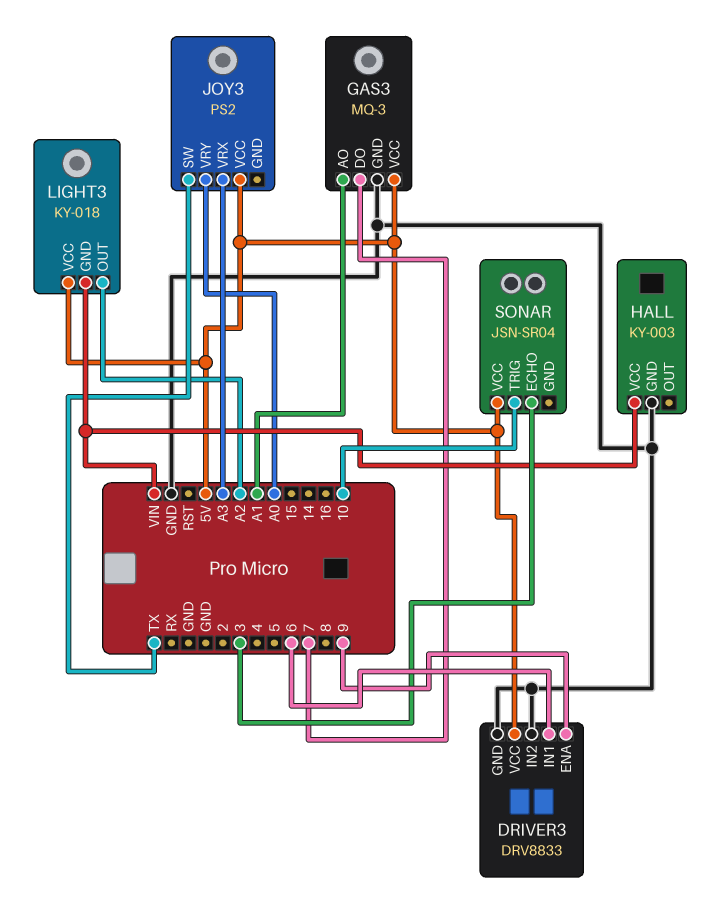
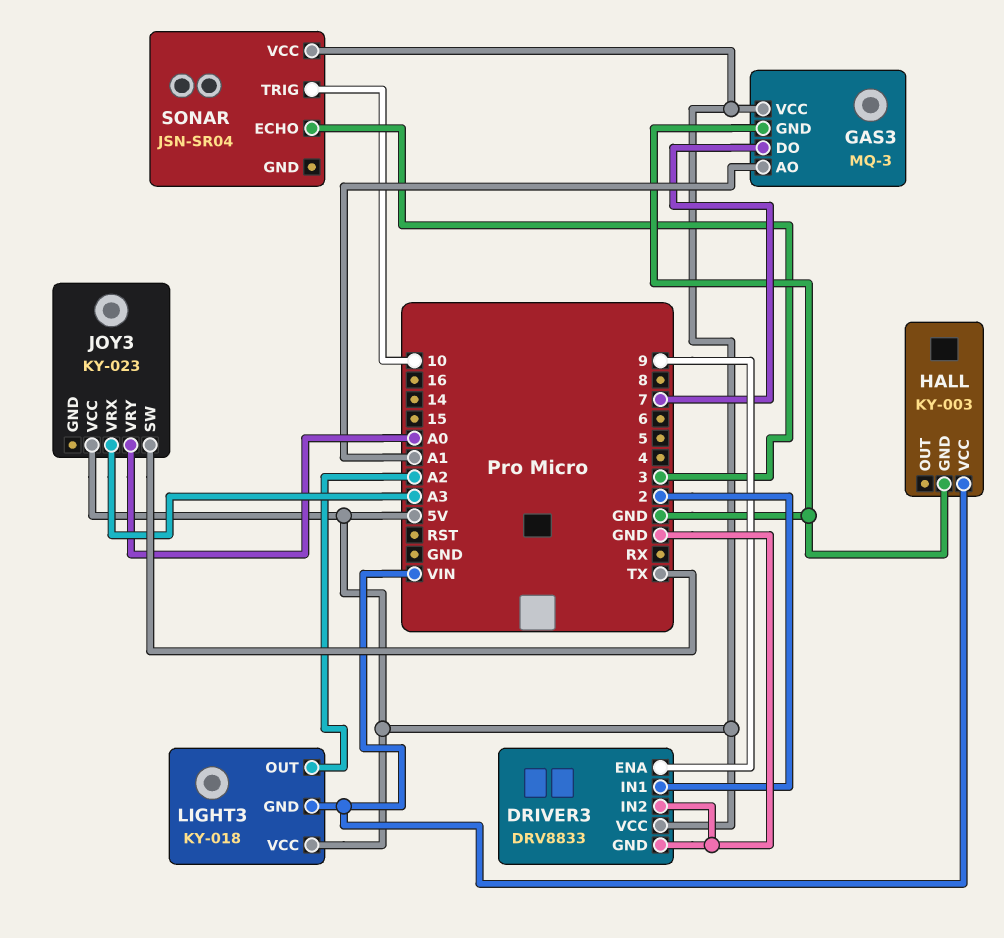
DRIVER3 pin IN1: 6 -> 2
JOY3: PS2 -> KY-023

